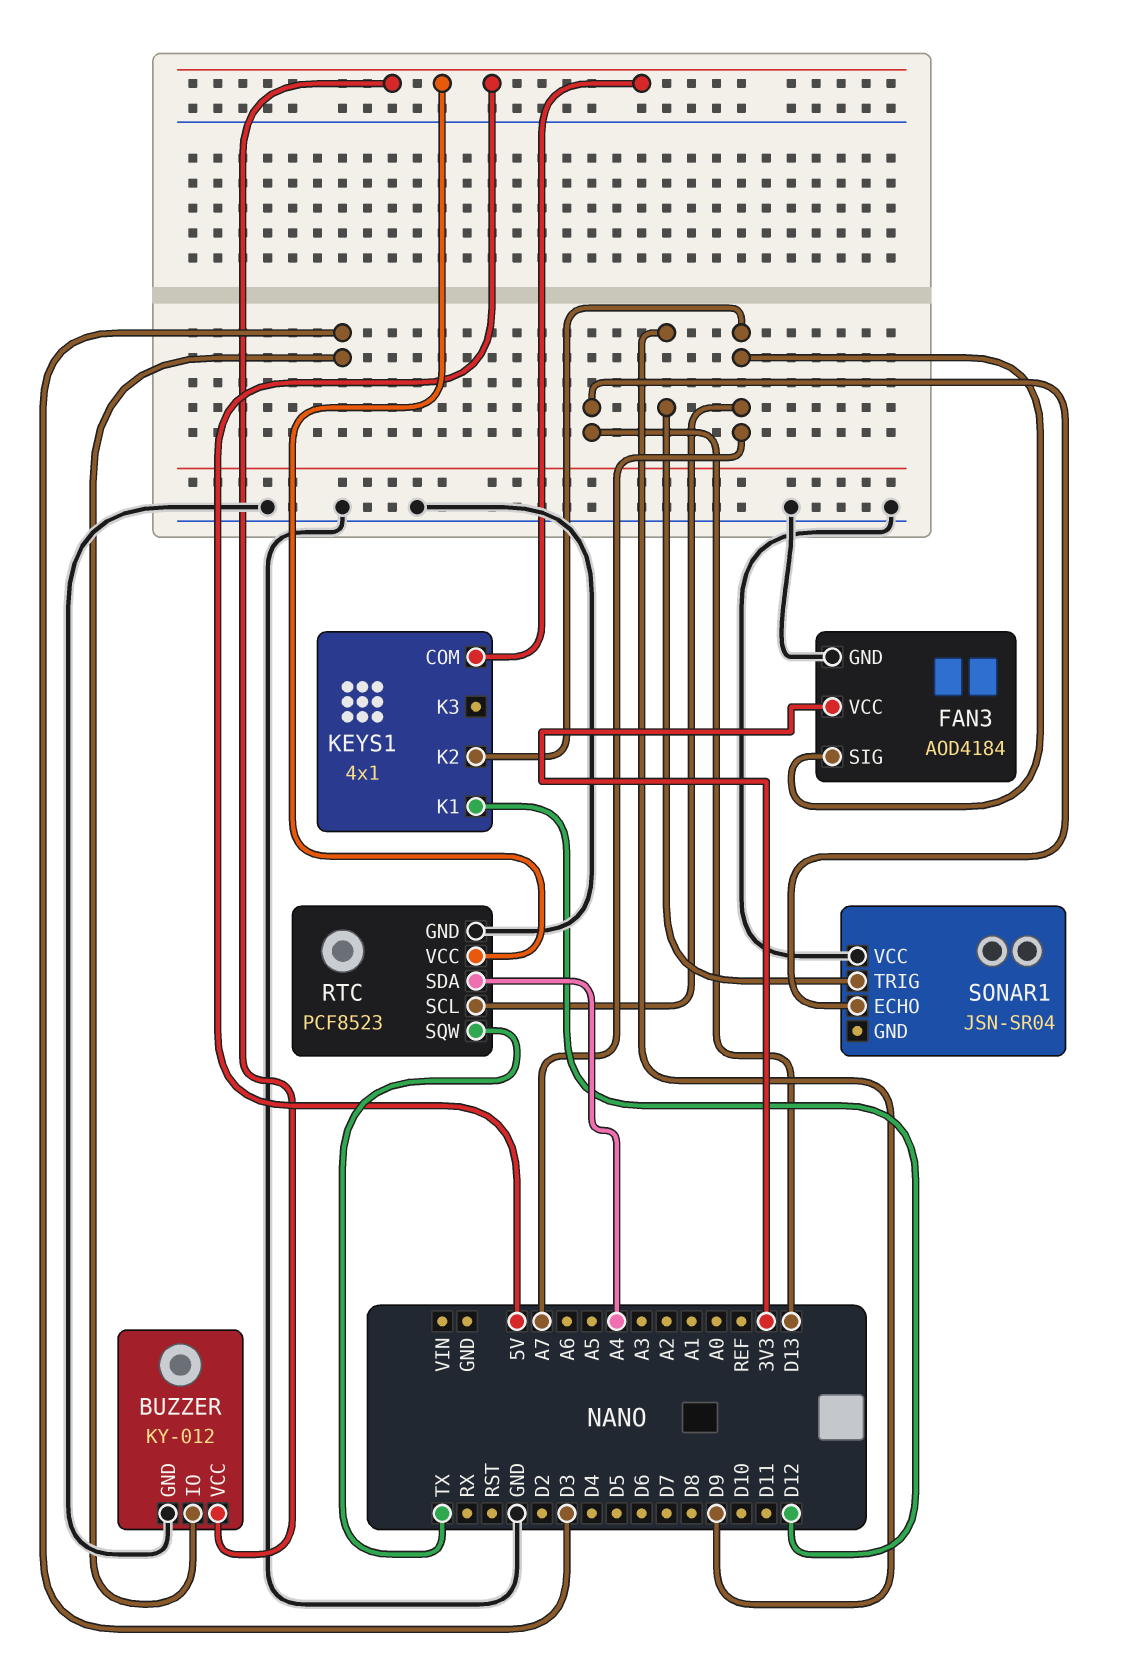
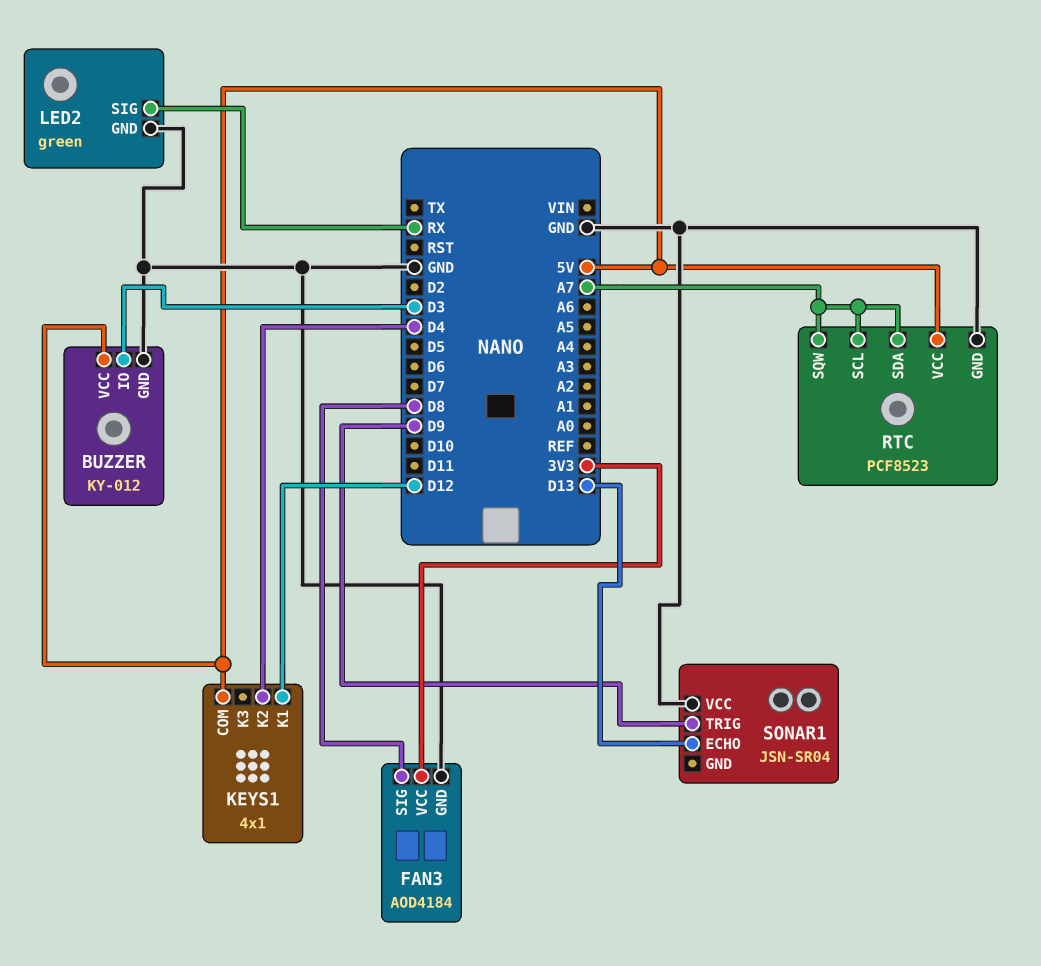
FAN3 pin SIG: A7 -> D8
KEYS1 pin K2: A7 -> D4
LED2: none -> green
LED2 pin GND: none -> GND
LED2 pin SIG: none -> RX
RTC pin SDA: A4 -> A7
RTC pin SQW: TX -> A7

